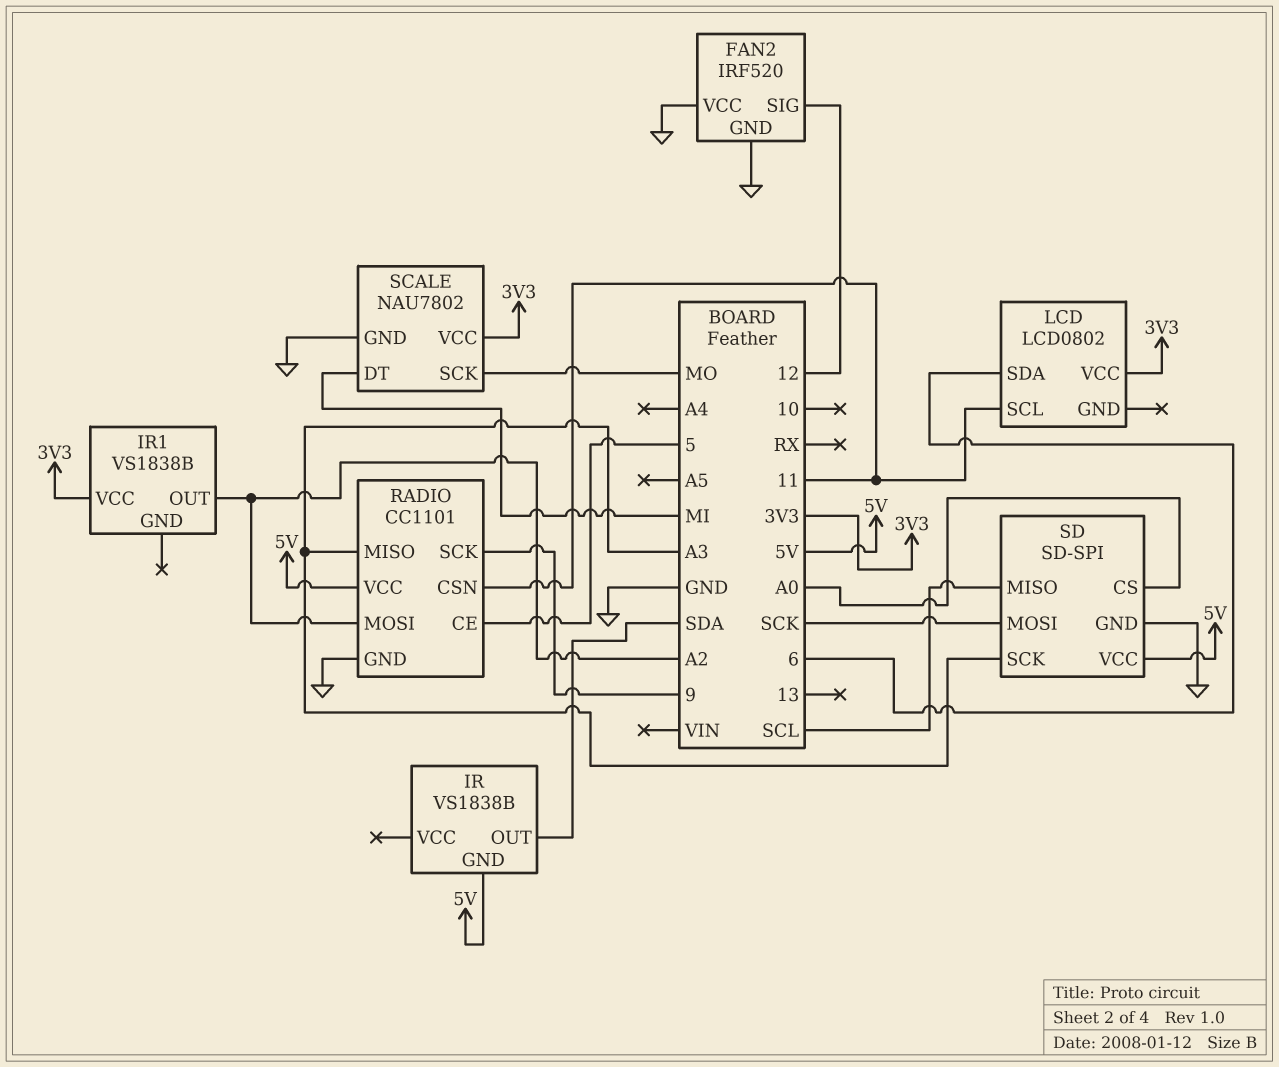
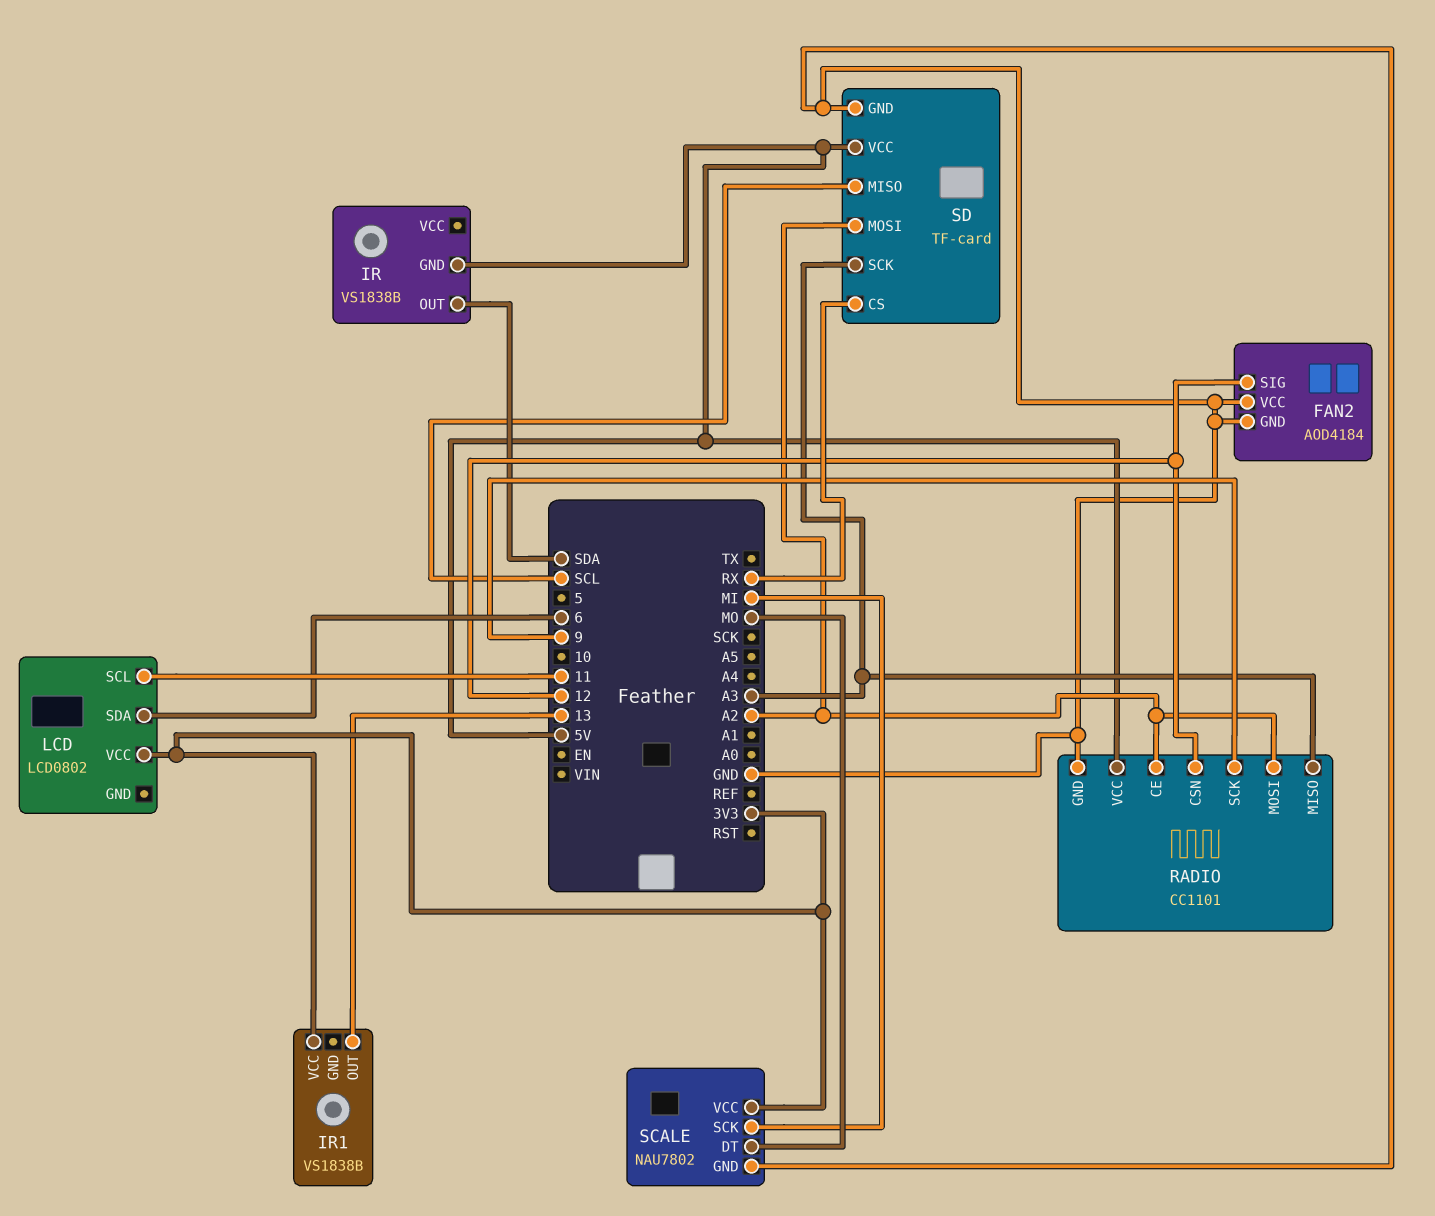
FAN2: IRF520 -> AOD4184
IR1 pin OUT: A2 -> 13
RADIO pin CE: 5 -> A2
RADIO pin CSN: 11 -> 12
SCALE pin DT: MI -> MO
SCALE pin SCK: MO -> MI
SD: SD-SPI -> TF-card
SD pin CS: A0 -> RX
SD pin MOSI: SCK -> A2

